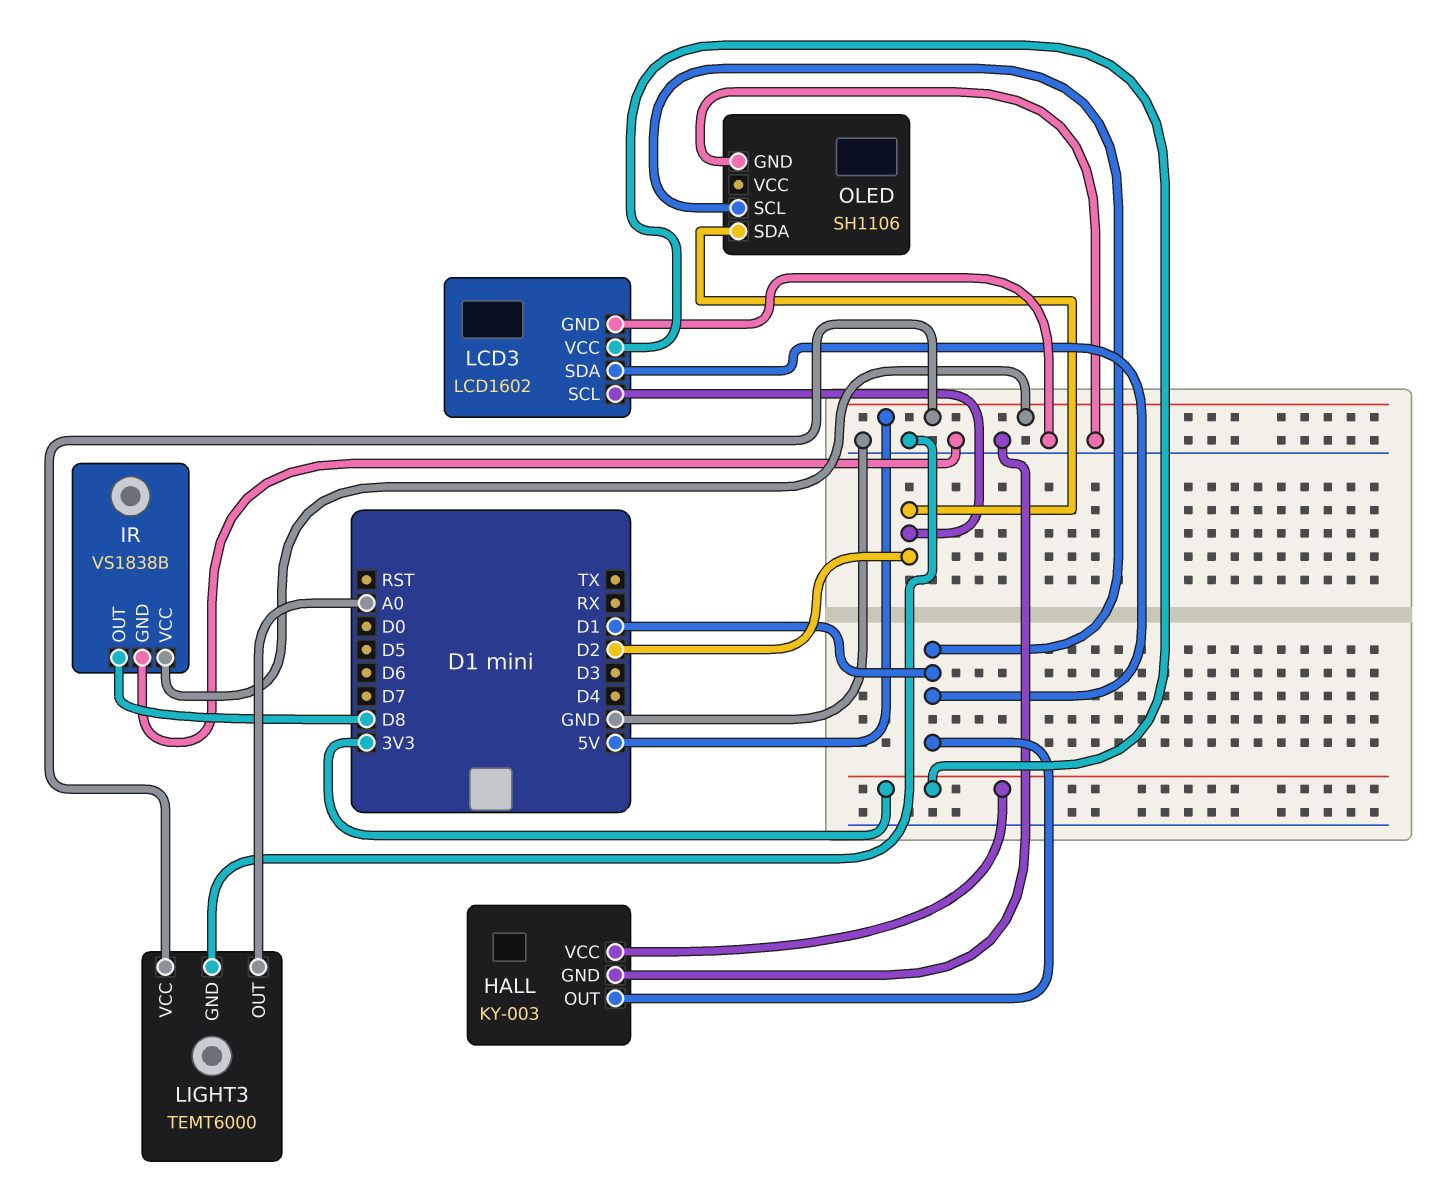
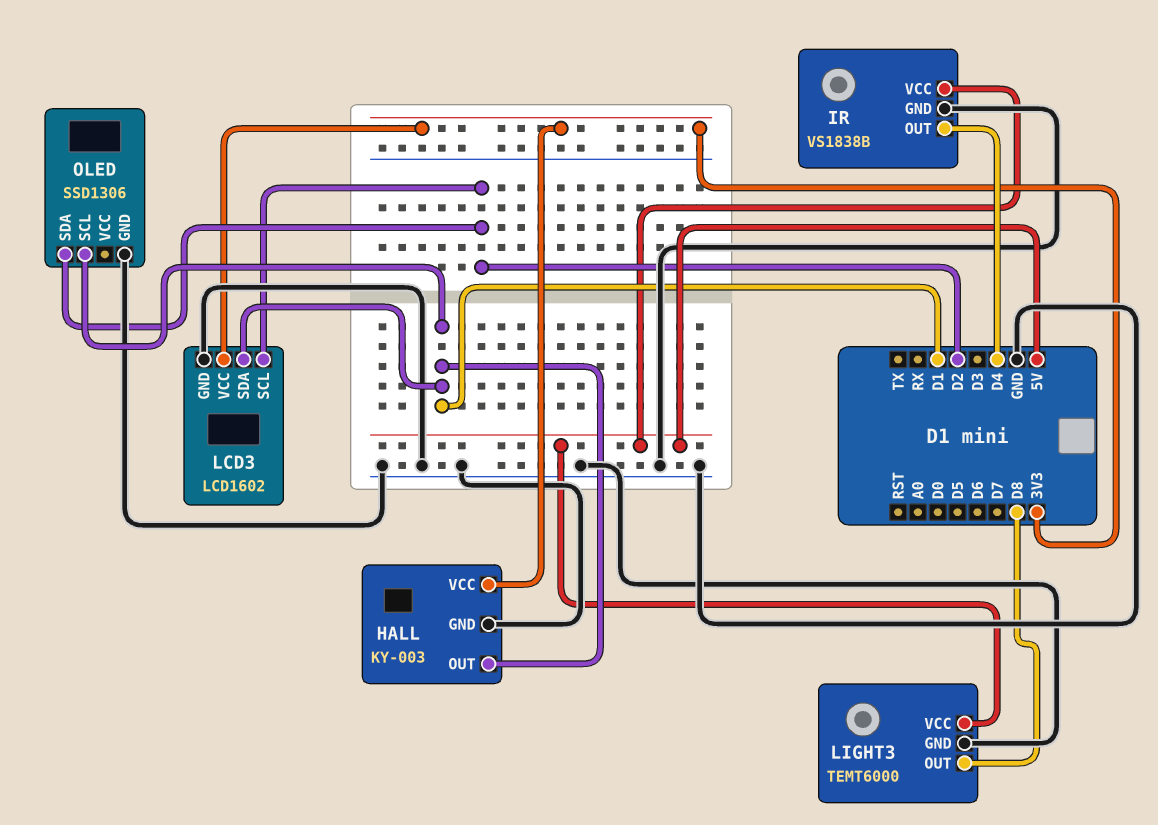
IR pin OUT: D8 -> D4
LIGHT3 pin OUT: A0 -> D8
OLED: SH1106 -> SSD1306

